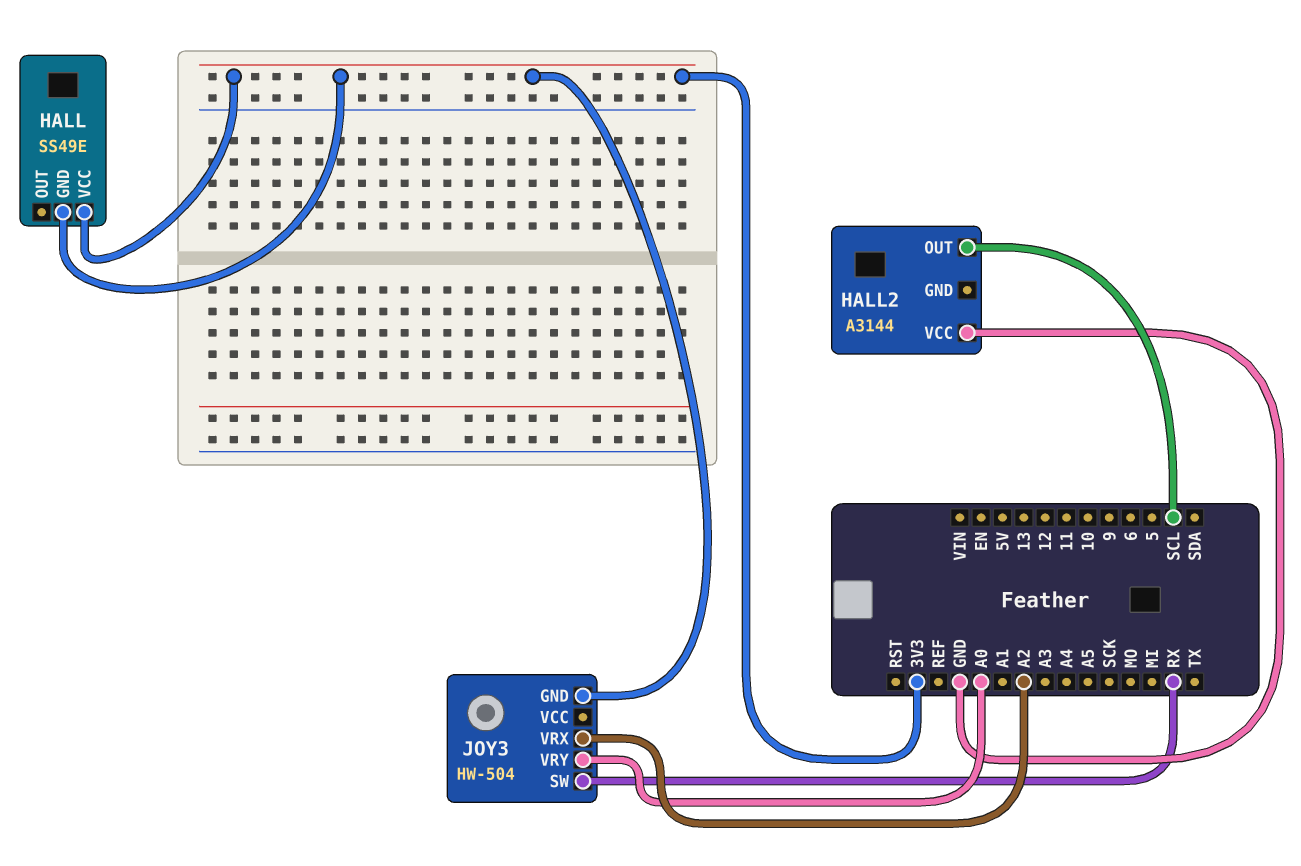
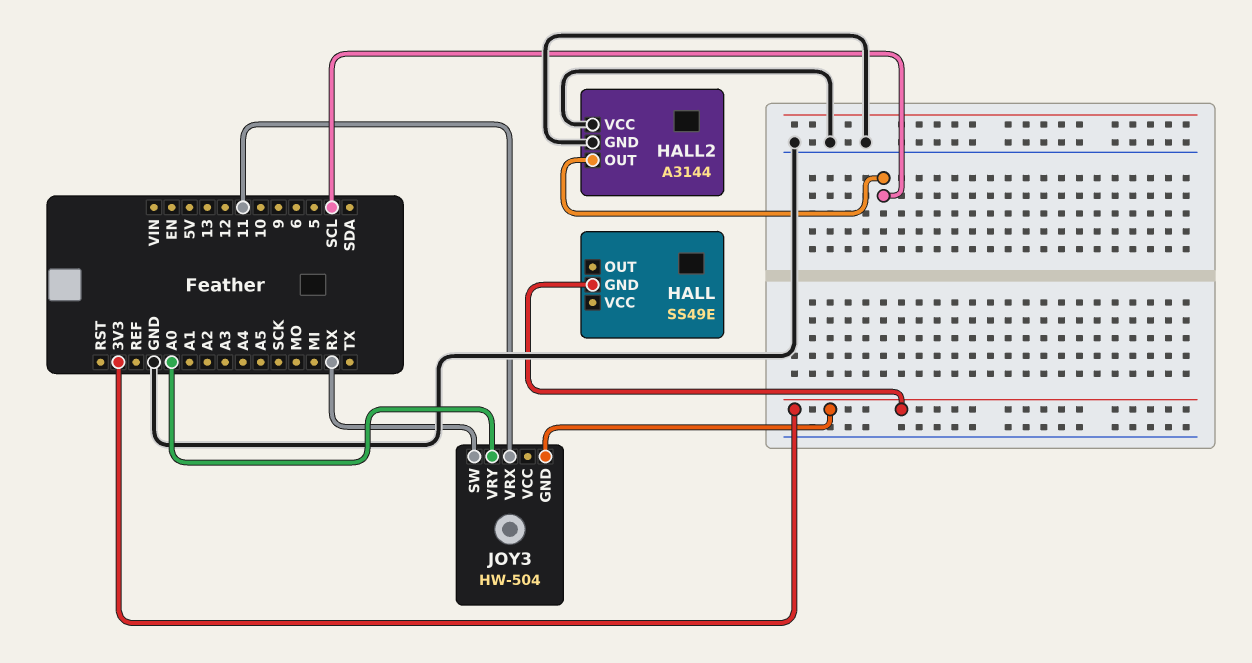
HALL pin VCC: 3V3 -> none
HALL2 pin GND: none -> GND
JOY3 pin VRX: A2 -> 11

